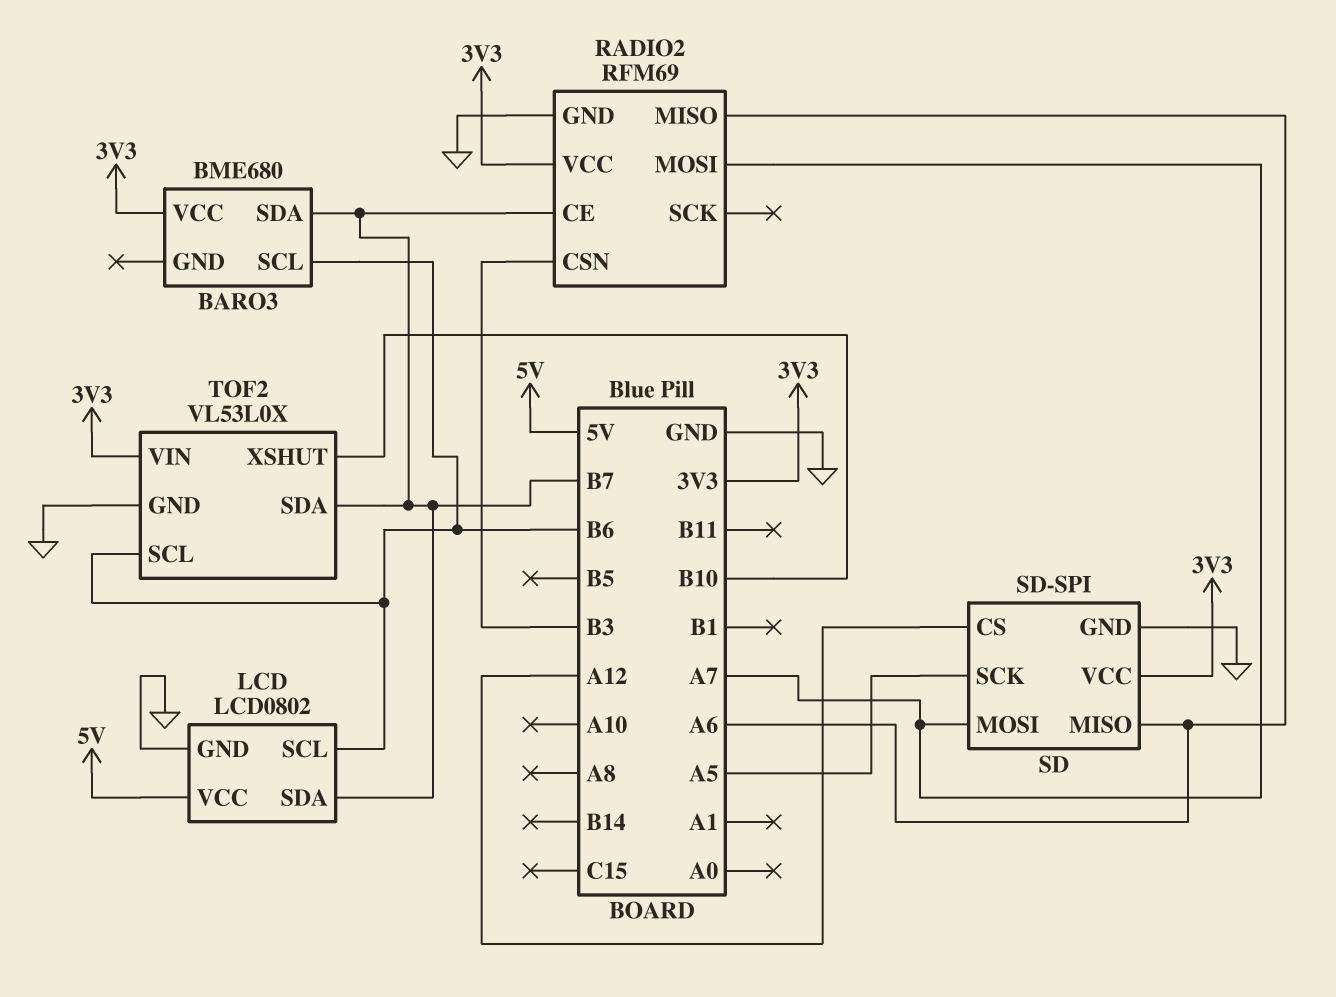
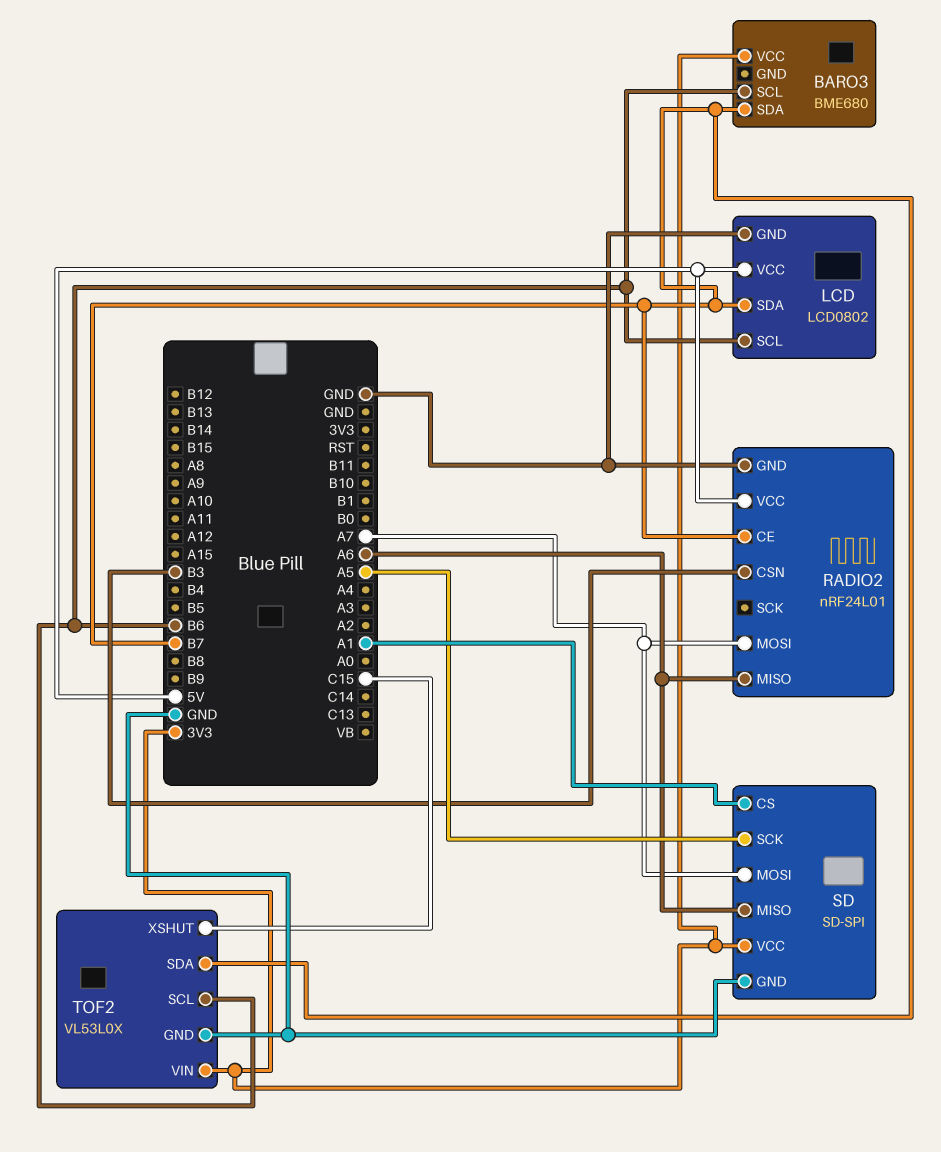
RADIO2: RFM69 -> nRF24L01
RADIO2 pin VCC: 3V3 -> 5V
SD pin CS: A12 -> A1
TOF2 pin XSHUT: B10 -> C15

